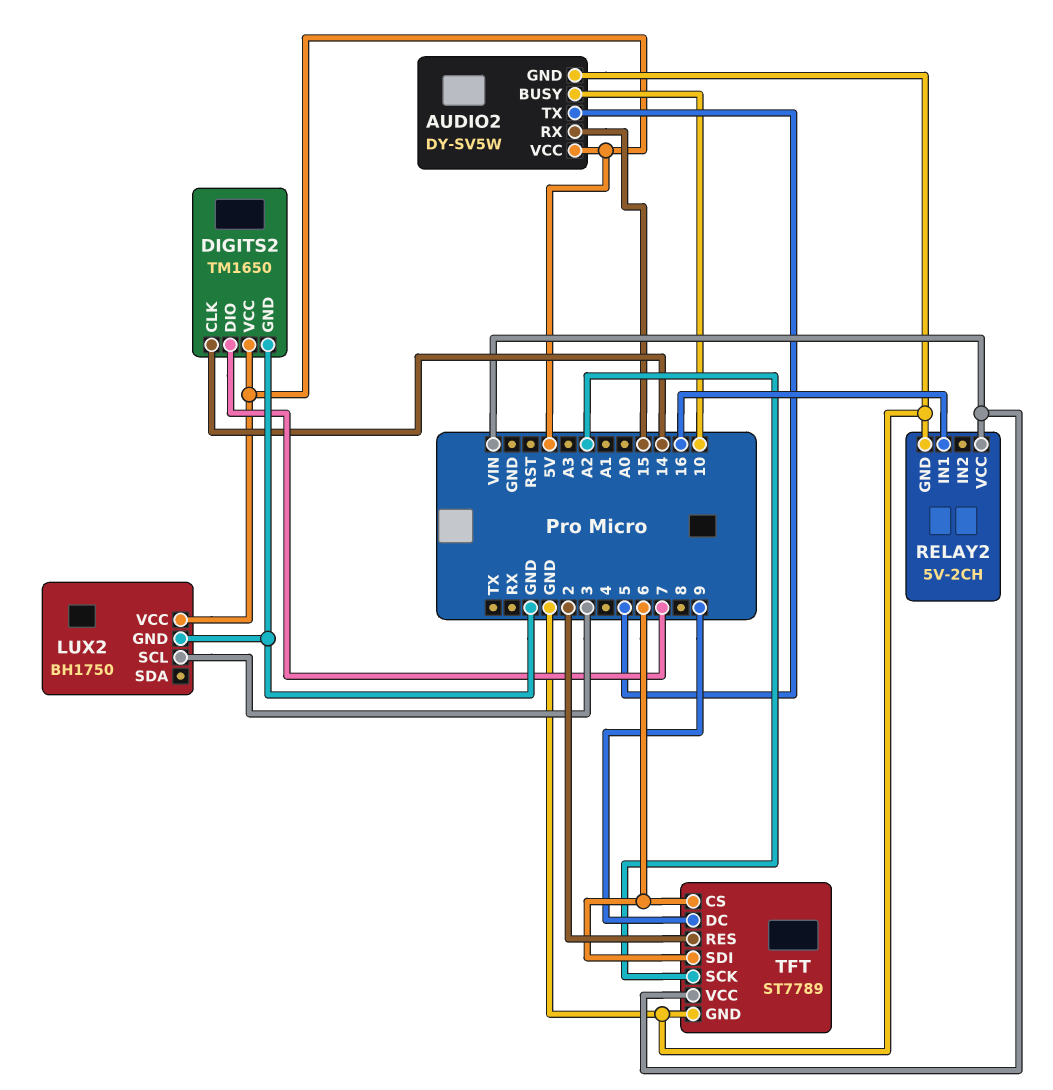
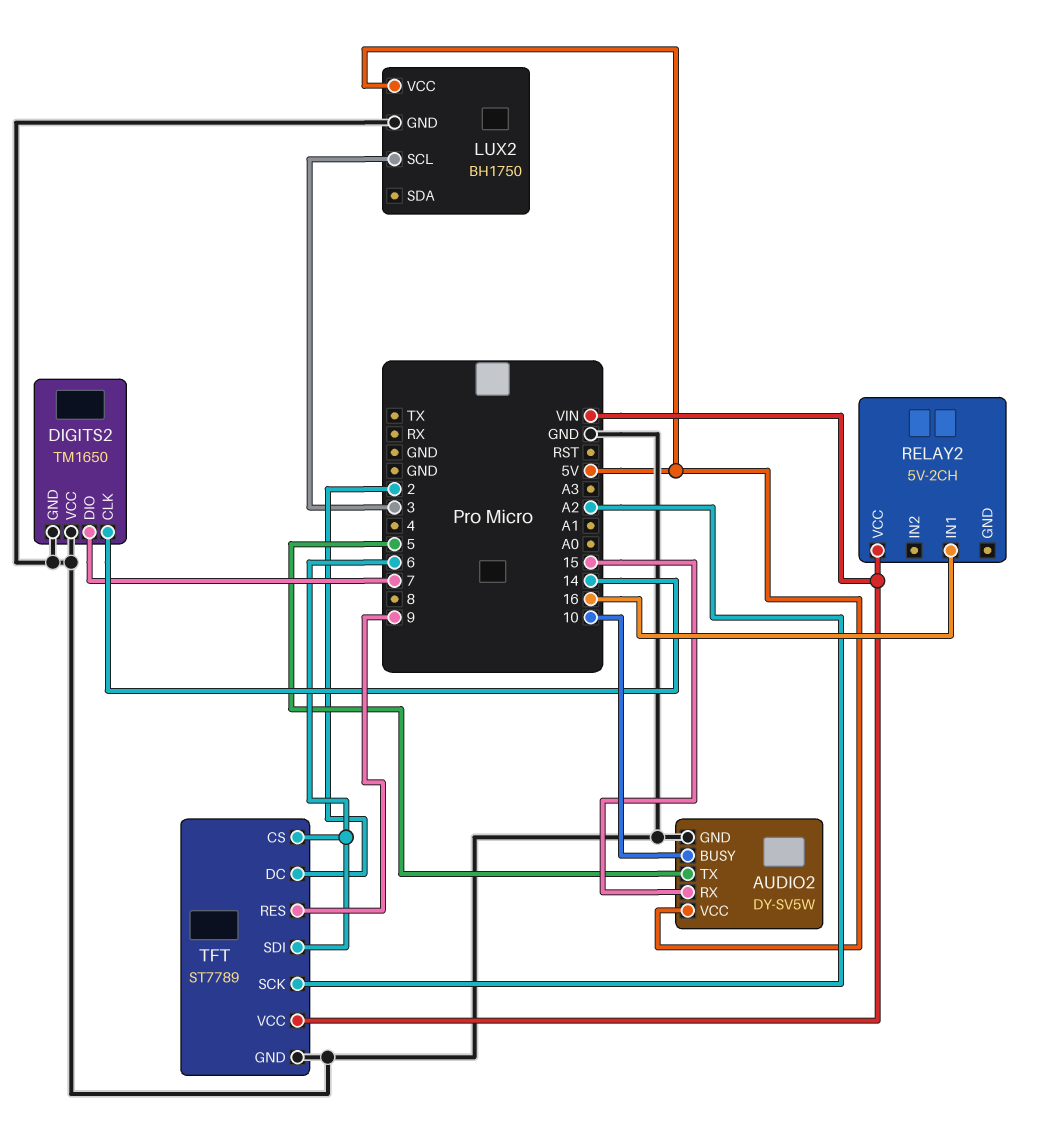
DIGITS2 pin VCC: 5V -> GND
RELAY2 pin GND: GND -> none
TFT pin DC: 9 -> 2
TFT pin RES: 2 -> 9

